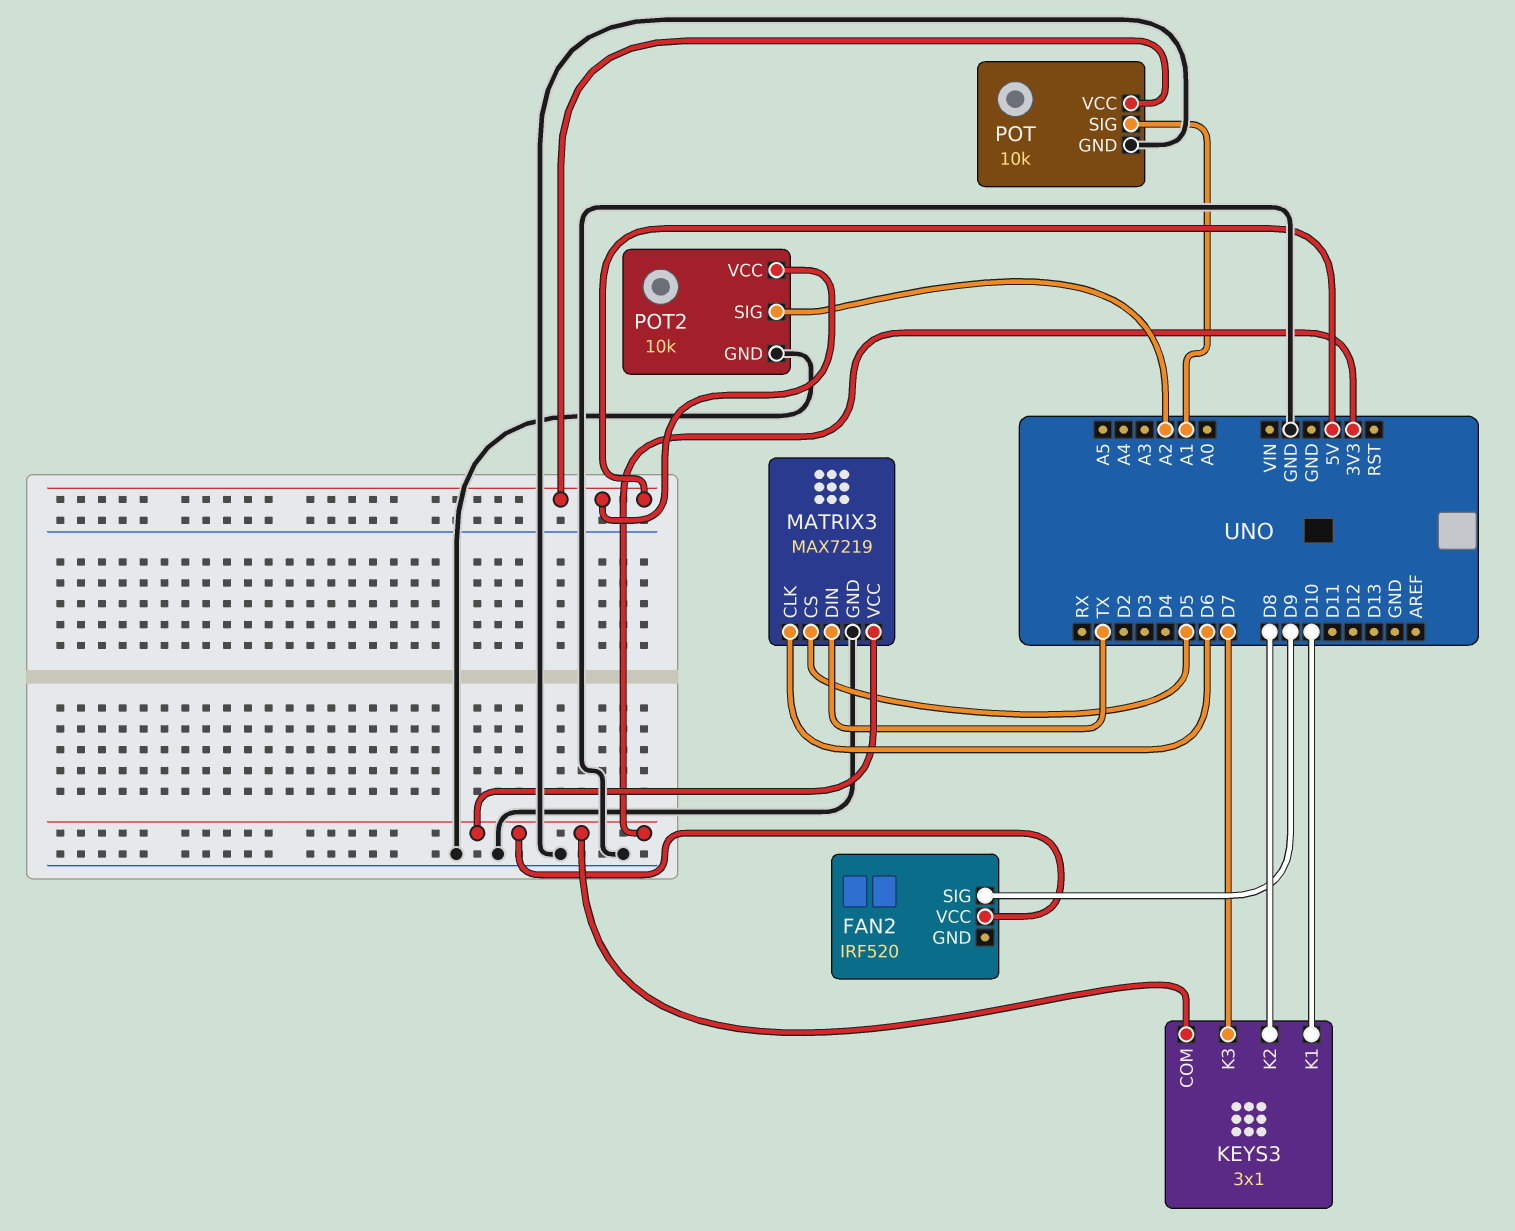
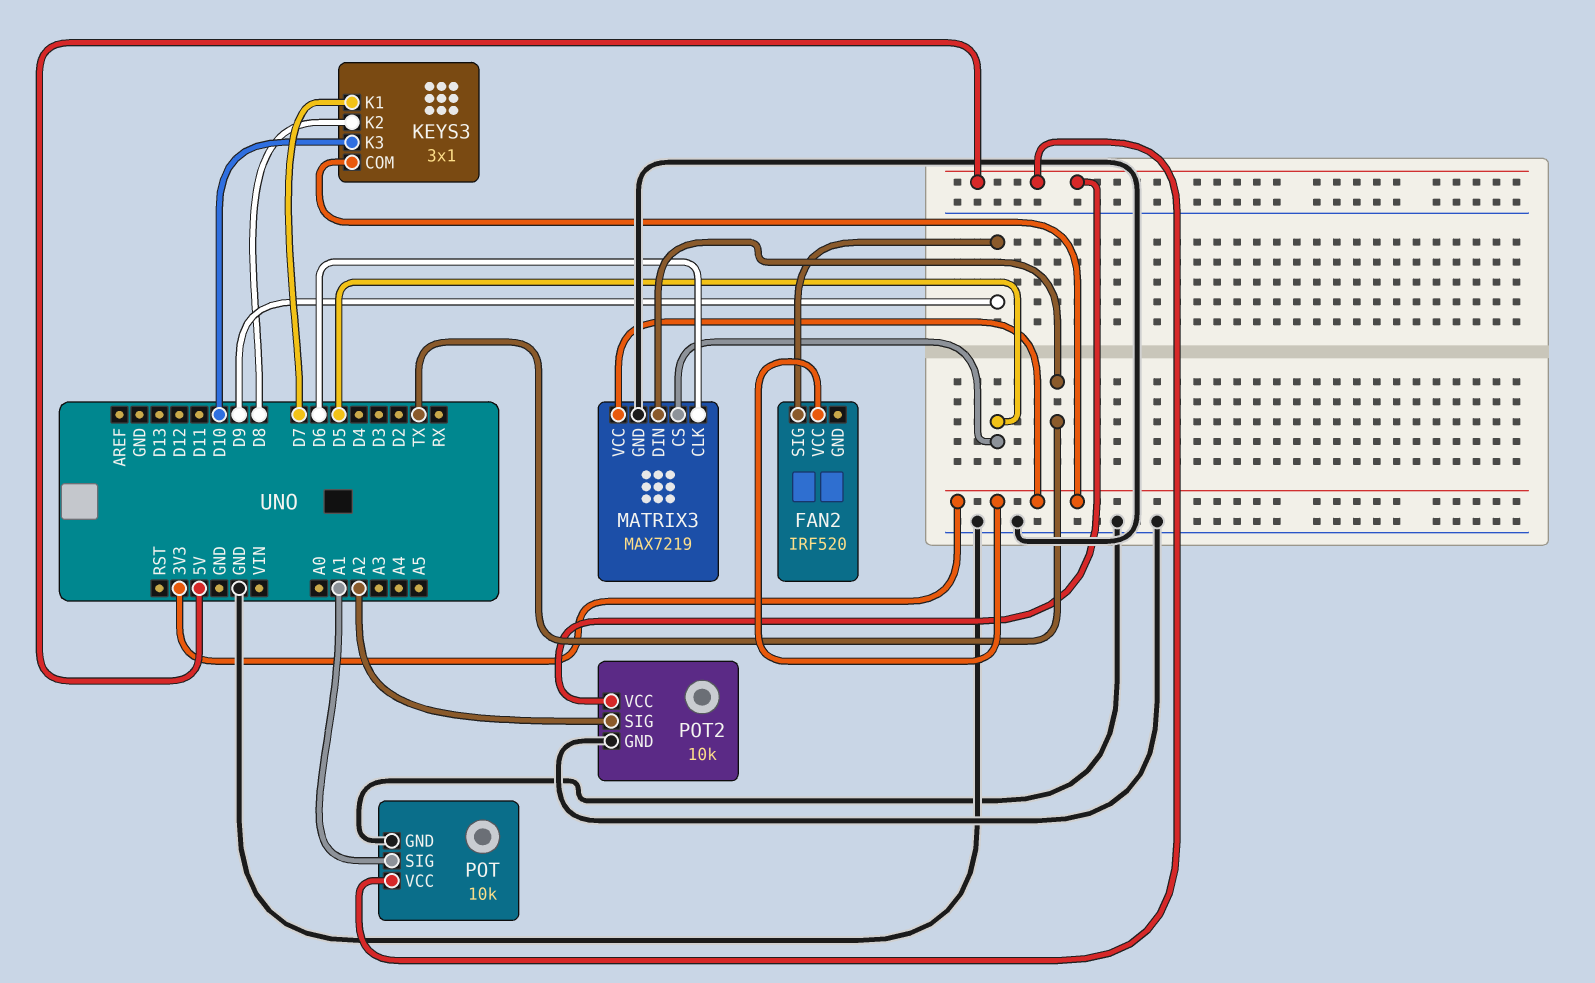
KEYS3 pin K1: D10 -> D7
KEYS3 pin K3: D7 -> D10

